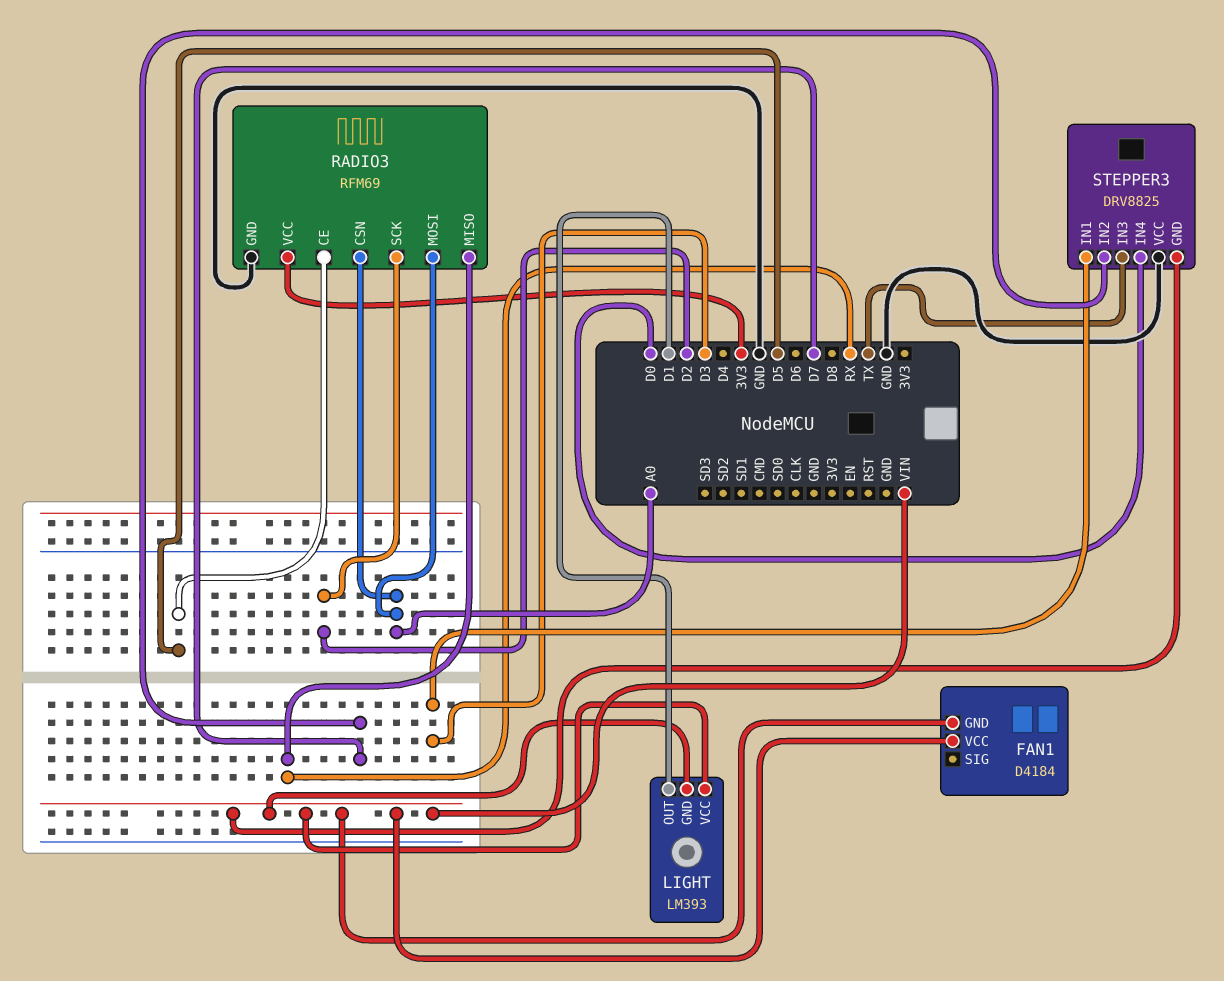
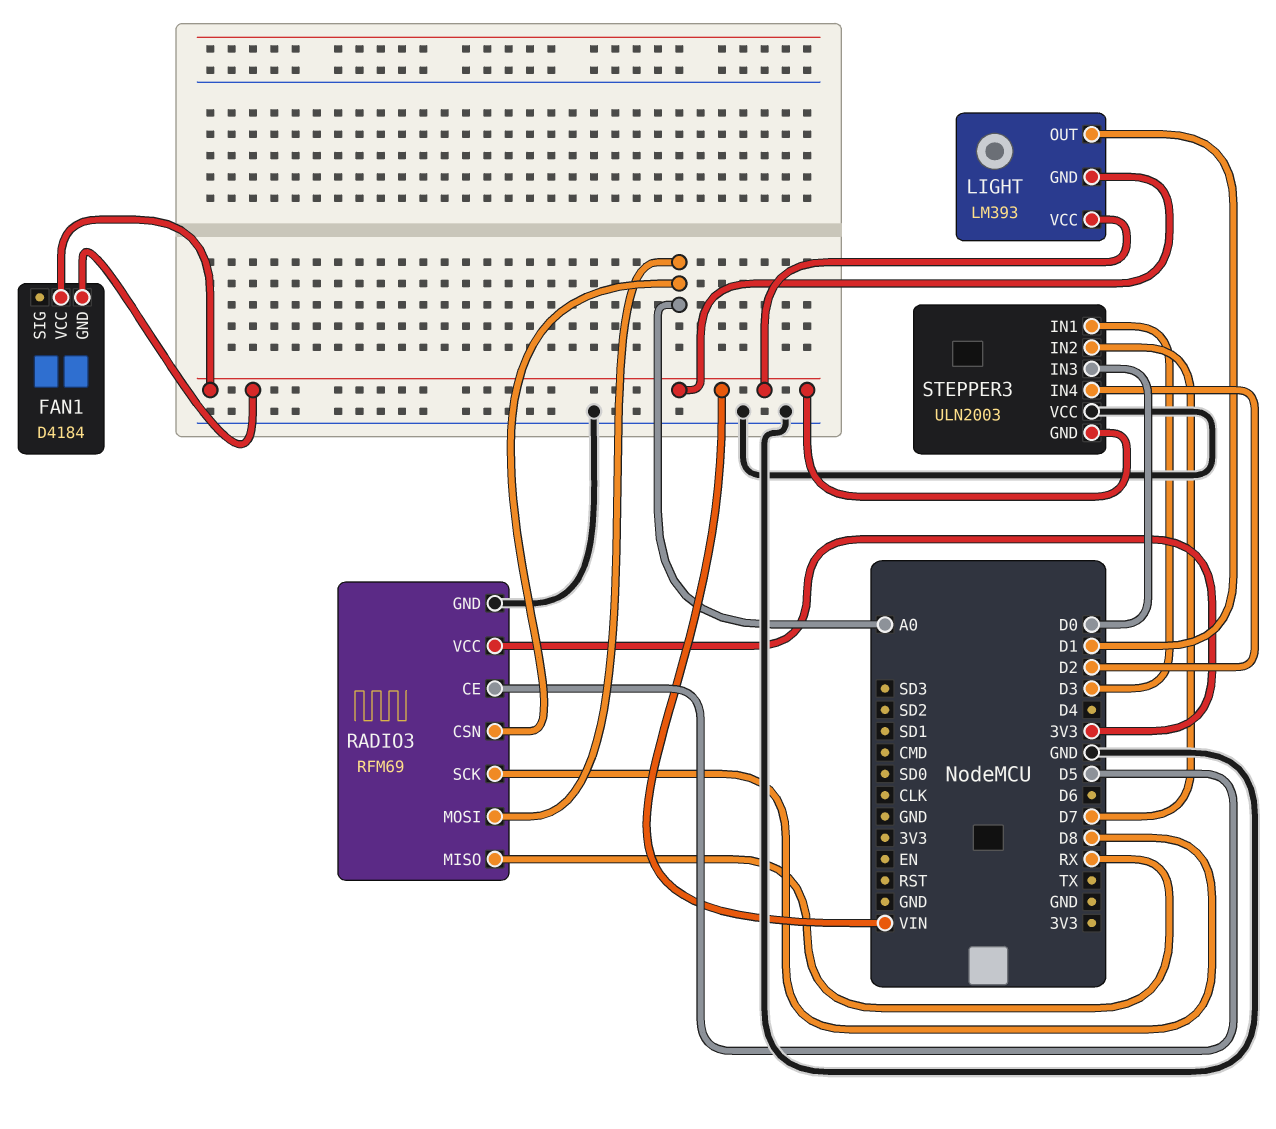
RADIO3 pin SCK: D2 -> D8
STEPPER3: DRV8825 -> ULN2003
STEPPER3 pin IN3: TX -> D0
STEPPER3 pin IN4: D0 -> D2

